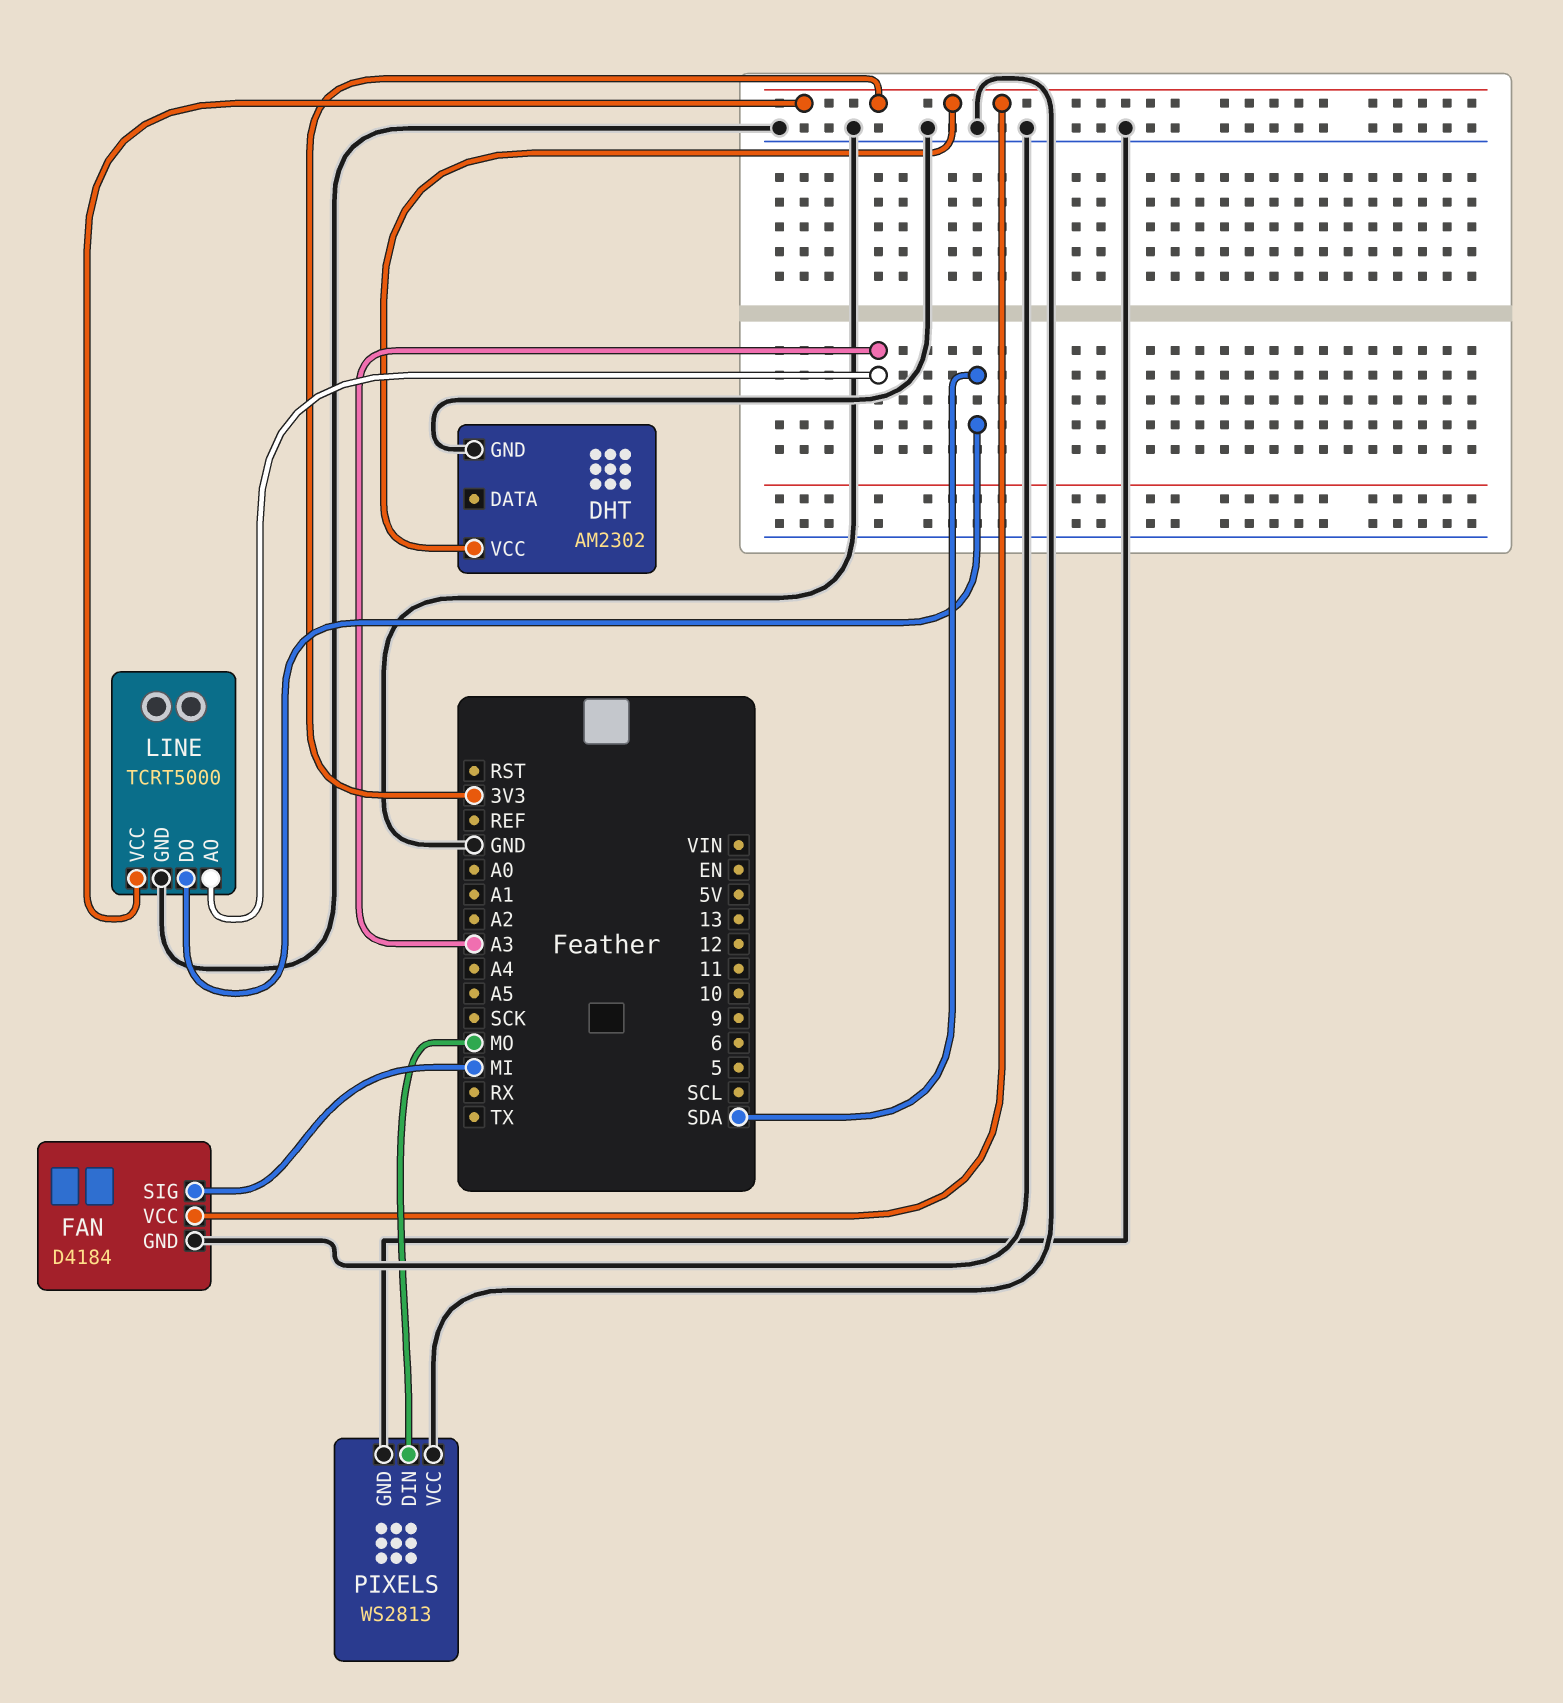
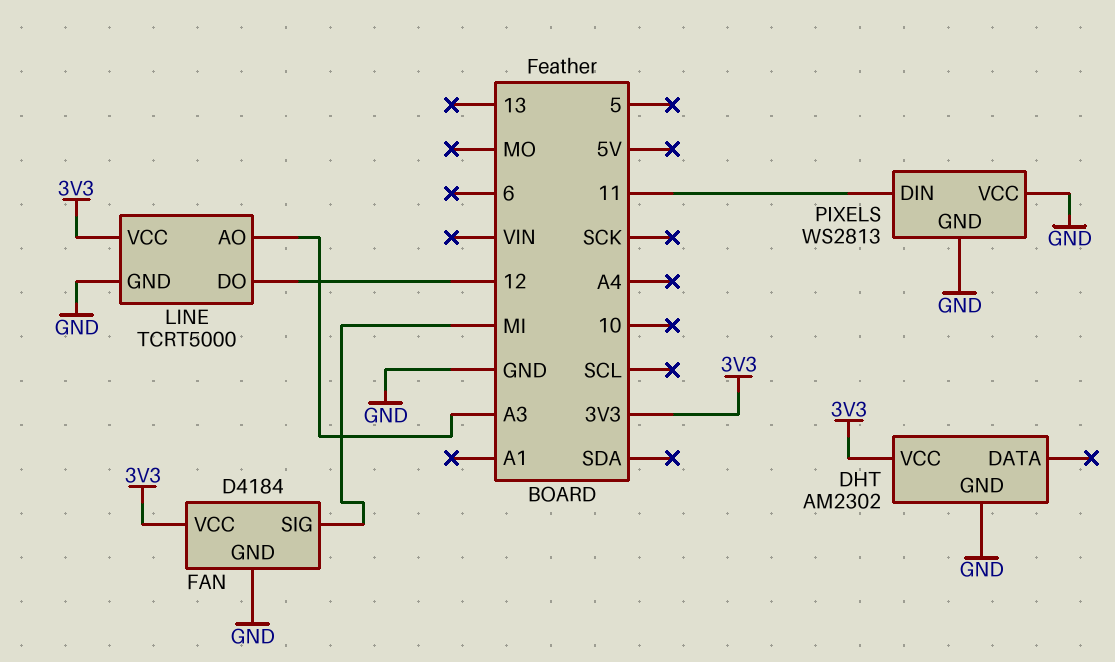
LINE pin DO: SDA -> 12
PIXELS pin DIN: MO -> 11

